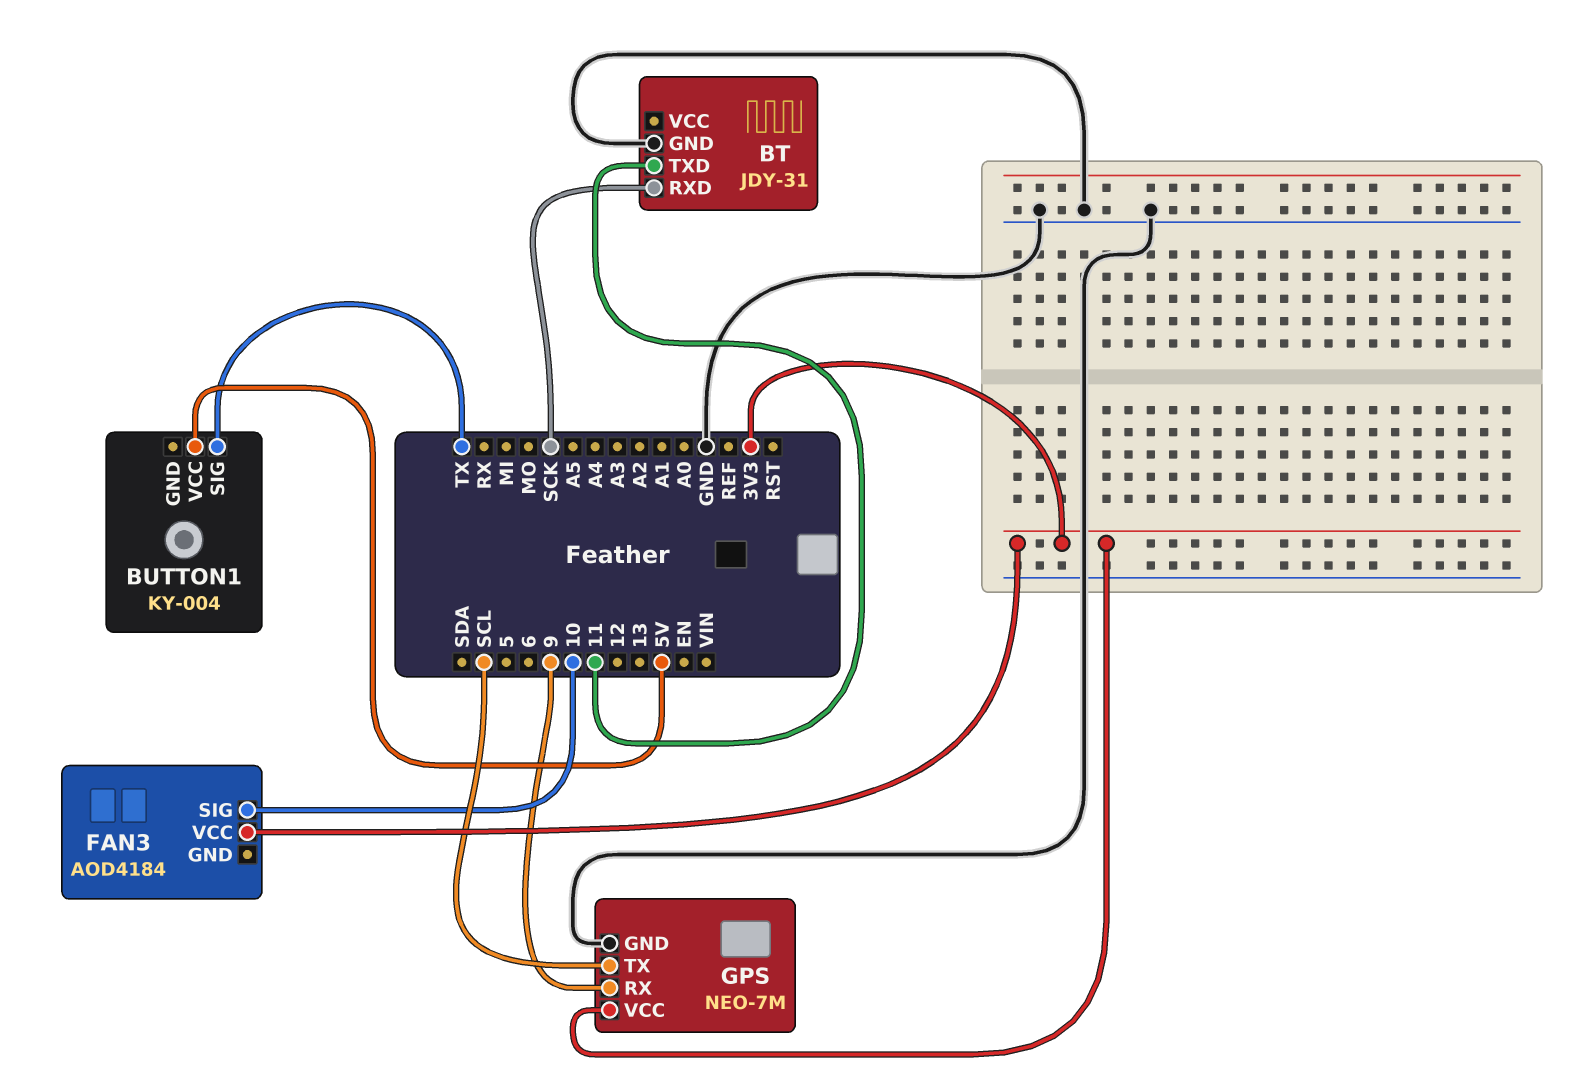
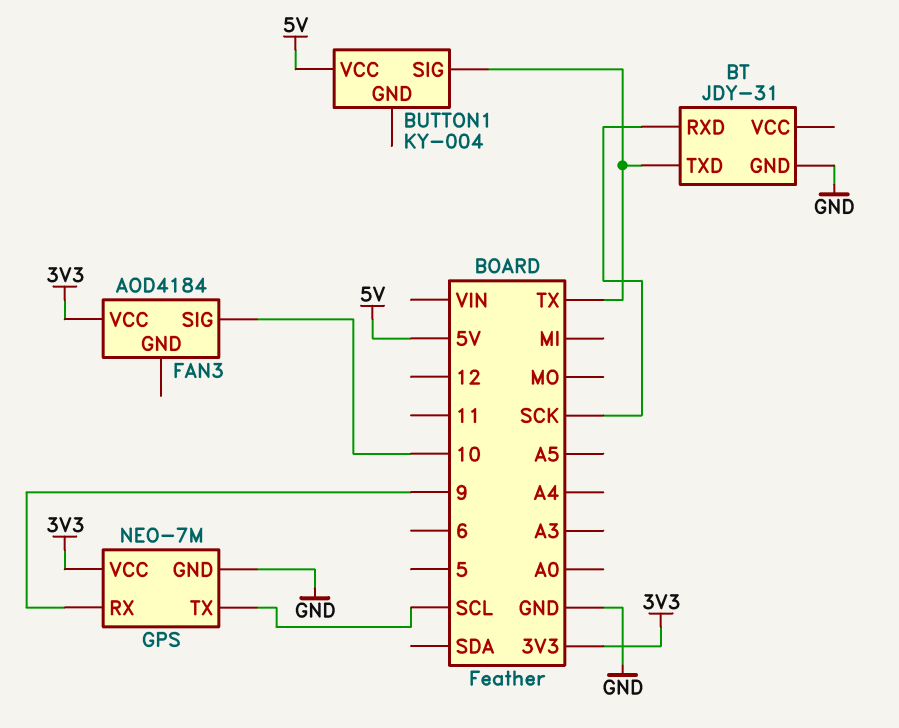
BT pin TXD: 11 -> TX

